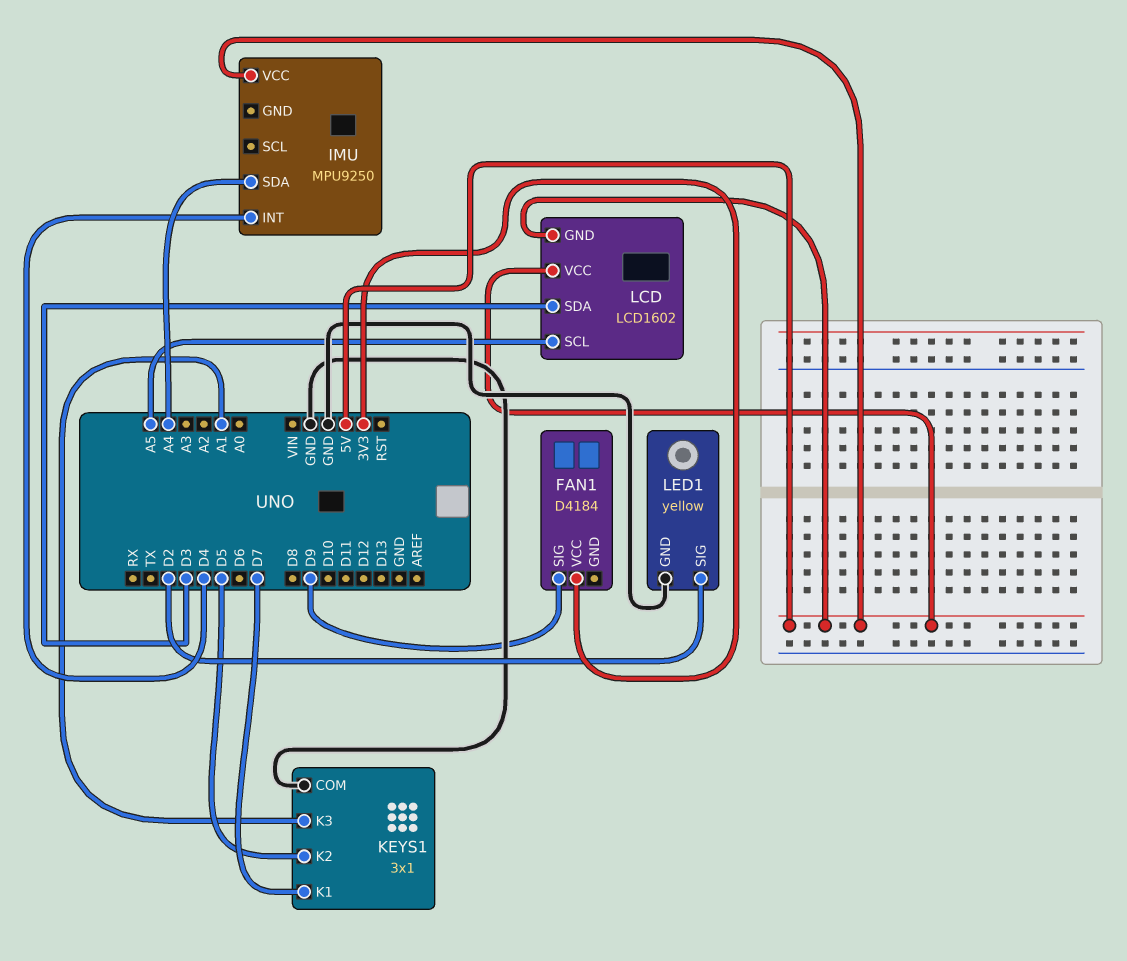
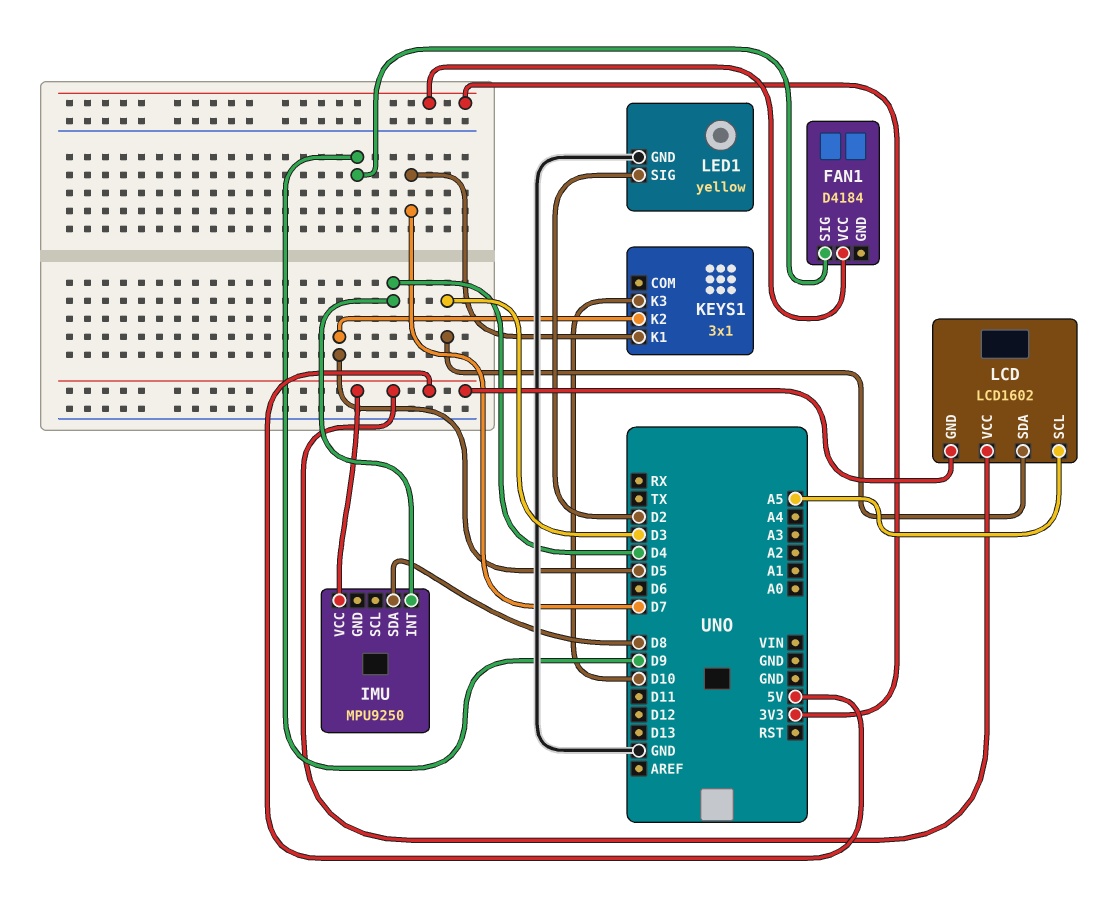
IMU pin SDA: A4 -> D8
KEYS1 pin COM: GND -> none
KEYS1 pin K3: A1 -> D10

